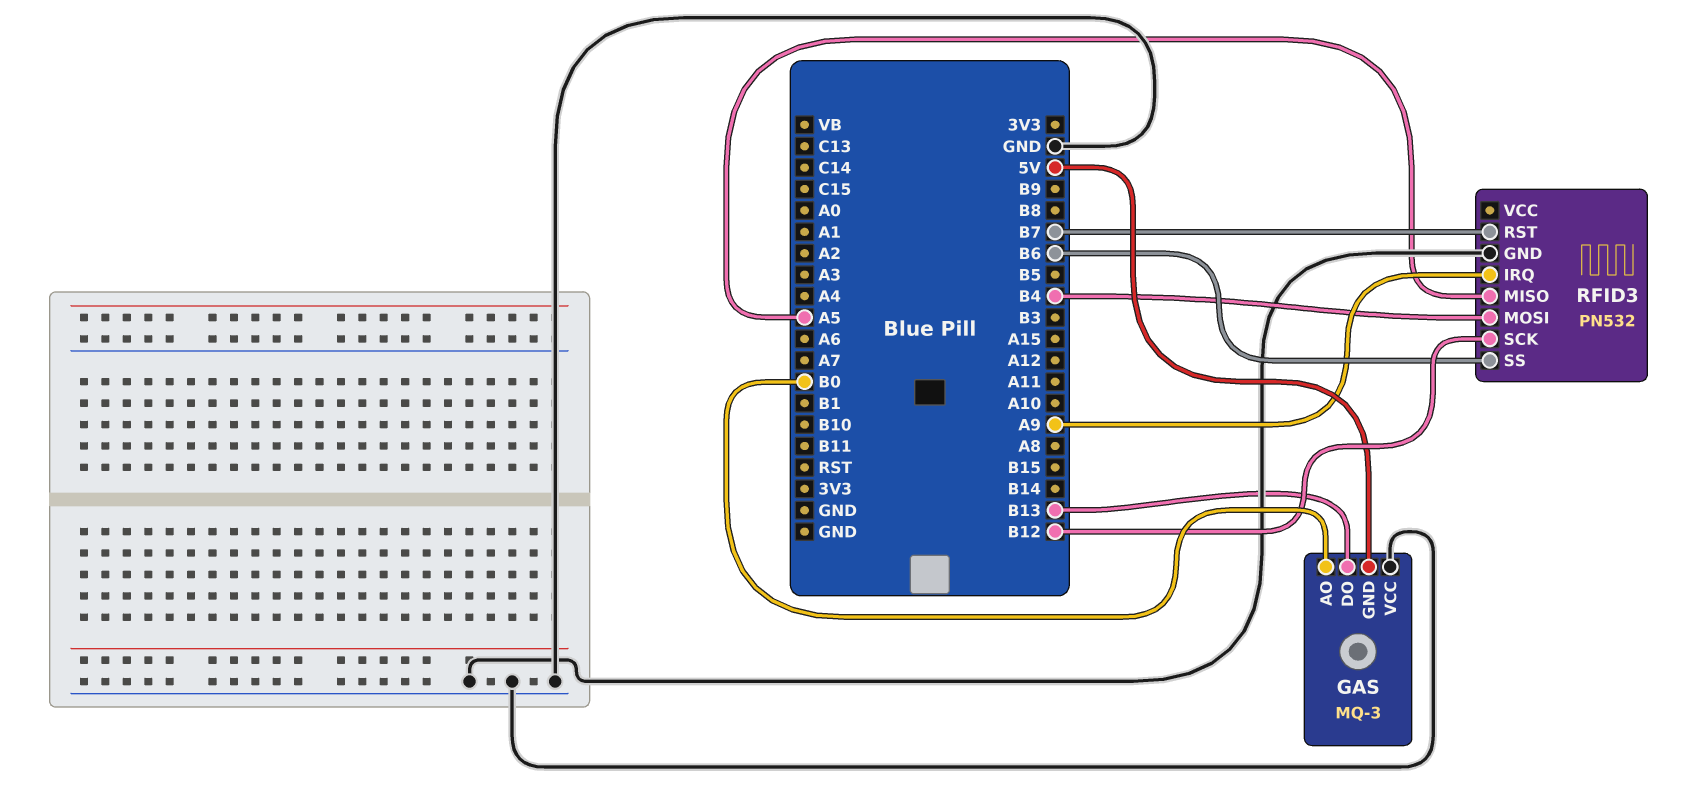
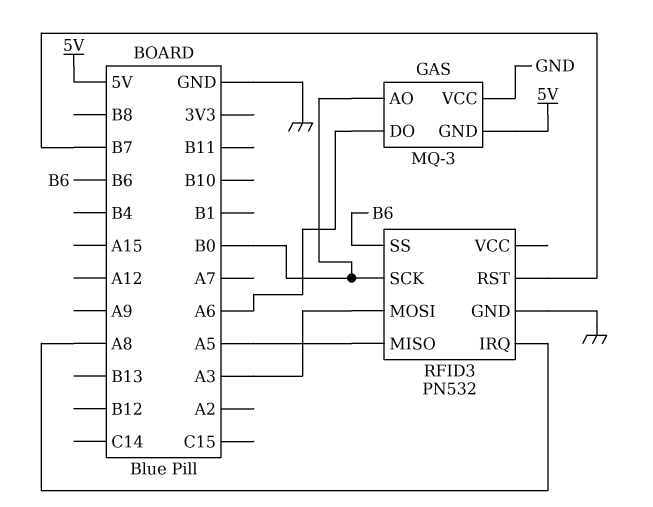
GAS pin DO: B13 -> A6
RFID3 pin IRQ: A9 -> A8
RFID3 pin MOSI: B4 -> A3
RFID3 pin SCK: B12 -> B0

